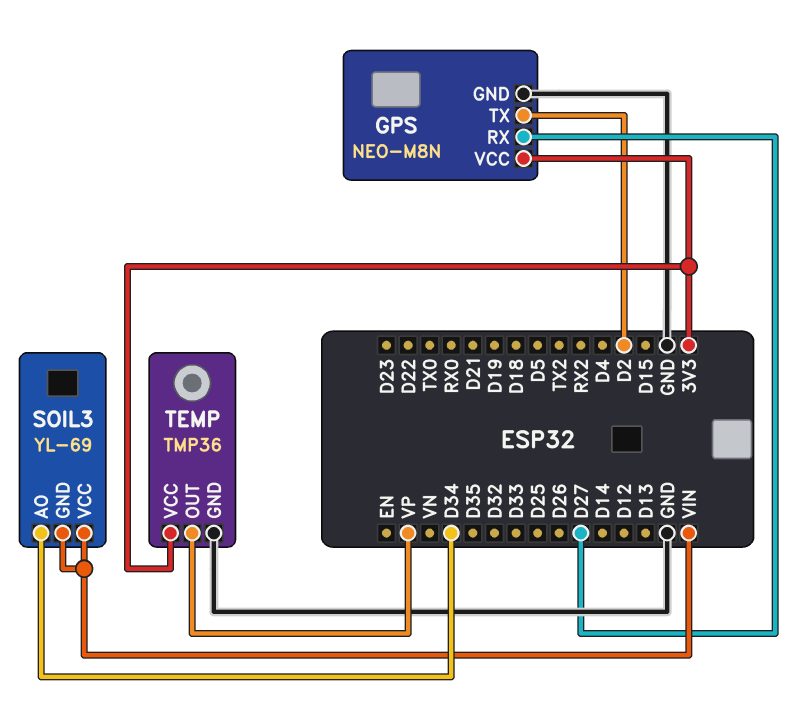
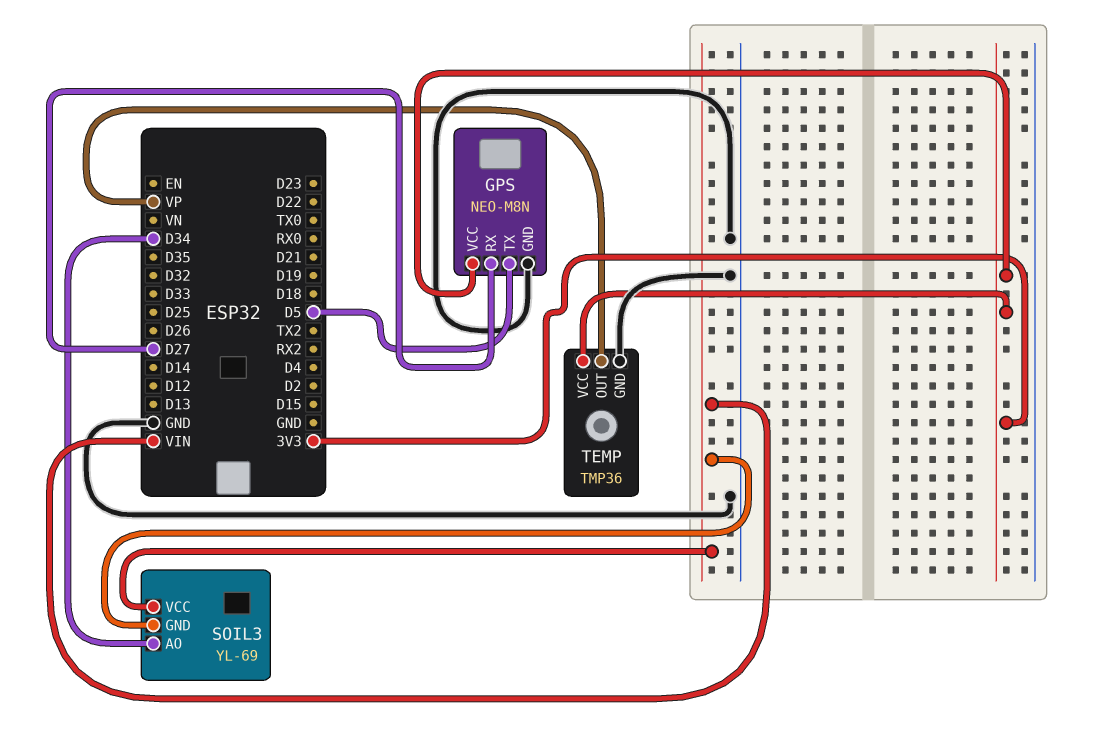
GPS pin TX: D2 -> D5

